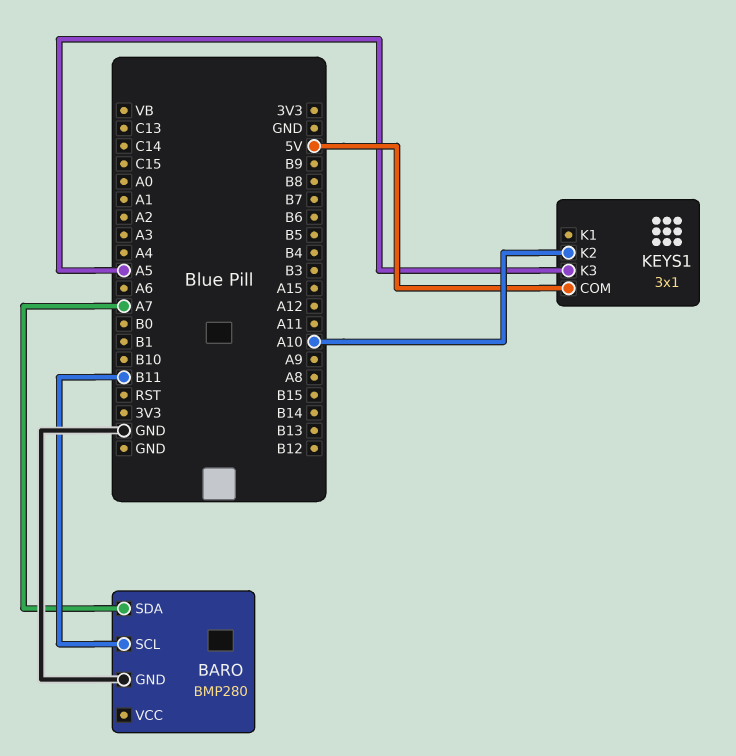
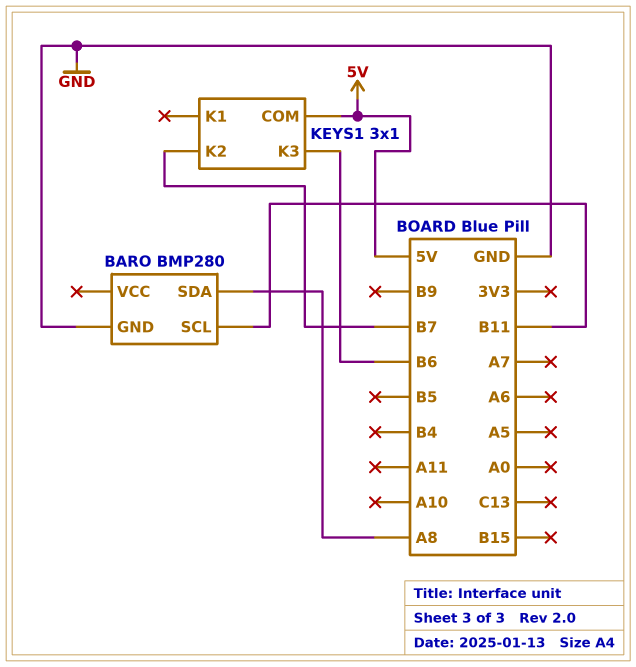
BARO pin SDA: A7 -> A8
KEYS1 pin K2: A10 -> B7
KEYS1 pin K3: A5 -> B6

